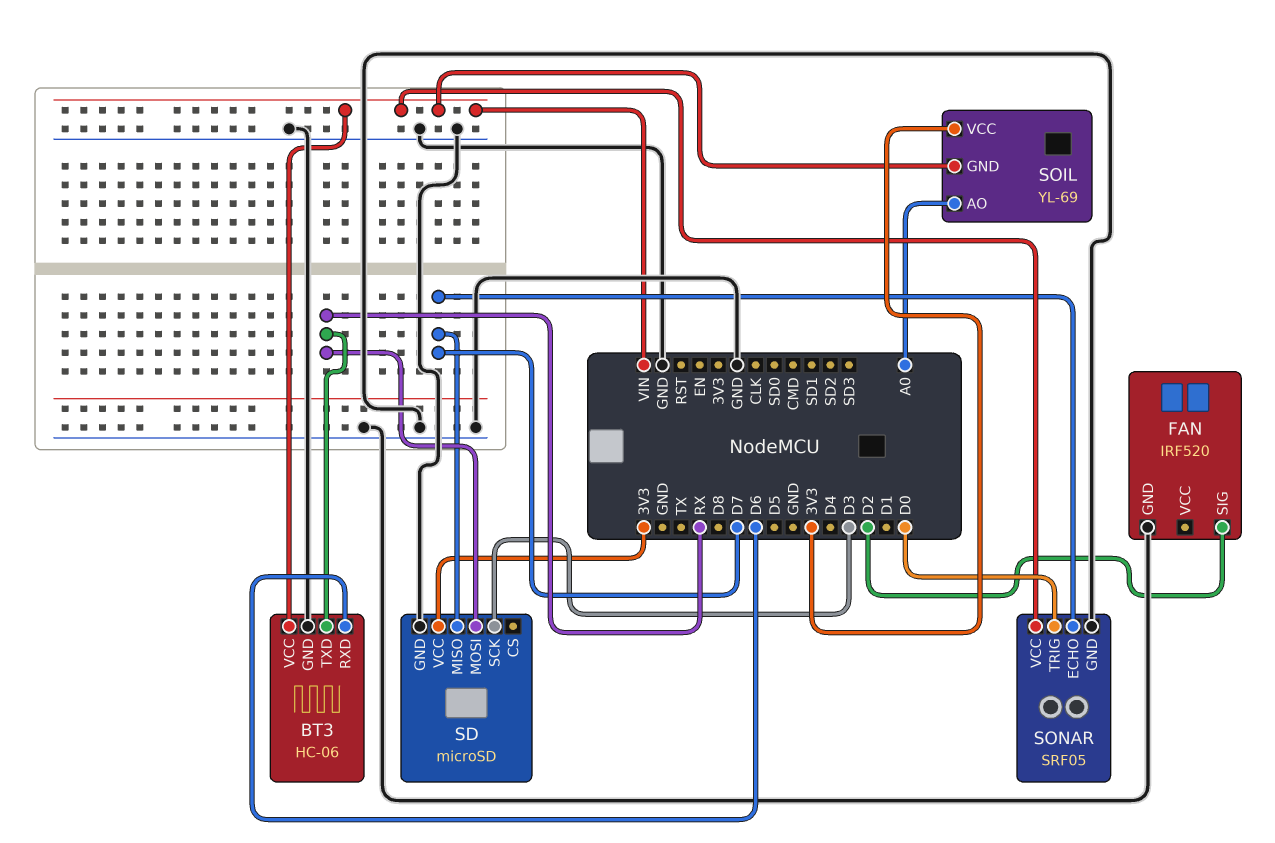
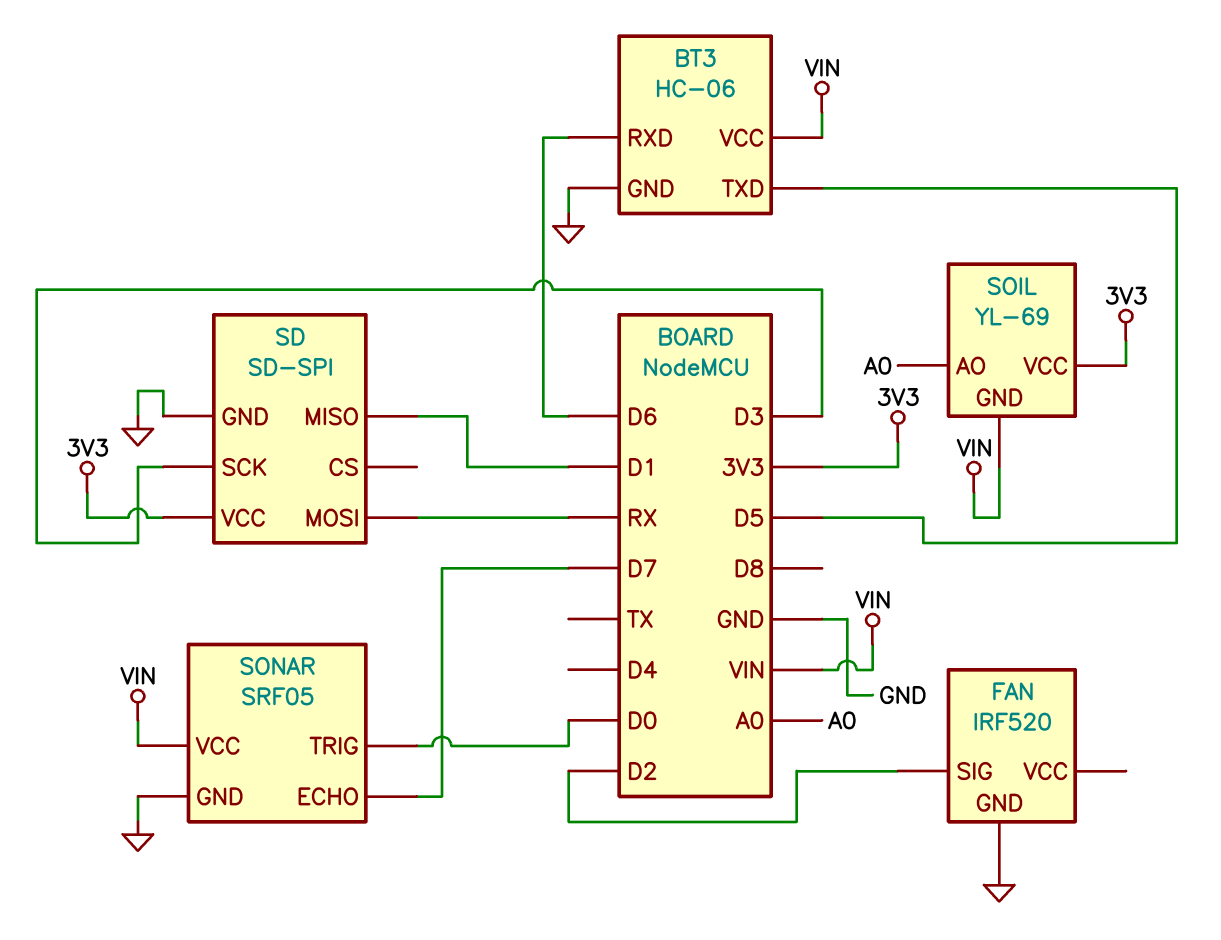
BT3 pin TXD: RX -> D5
SD: microSD -> SD-SPI
SD pin MISO: D7 -> D1

